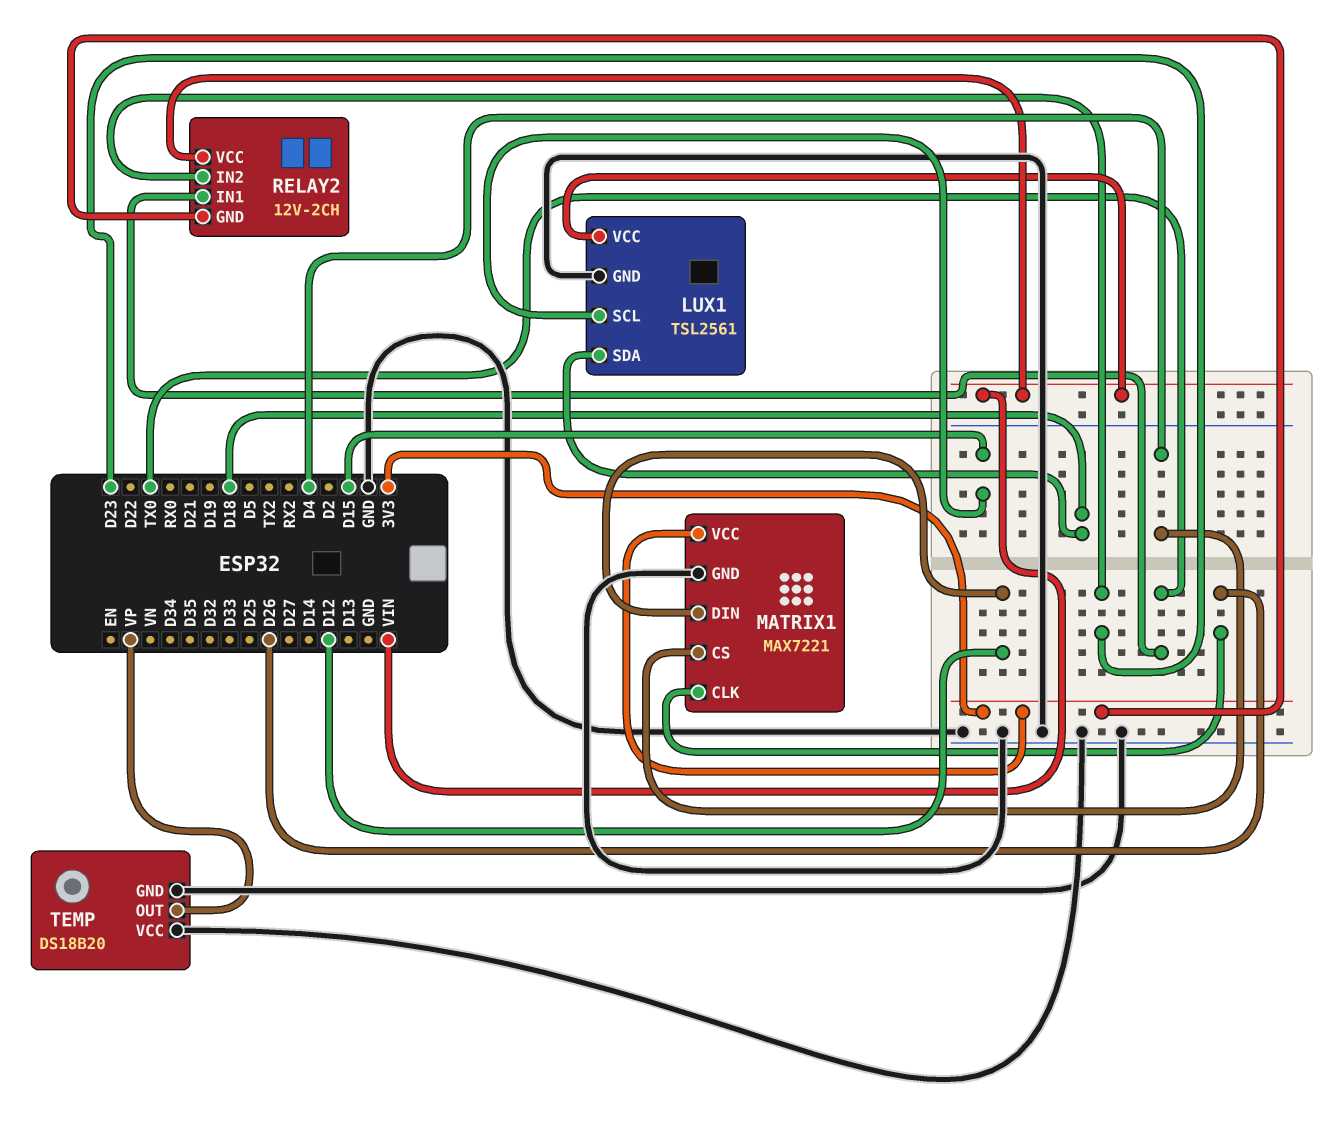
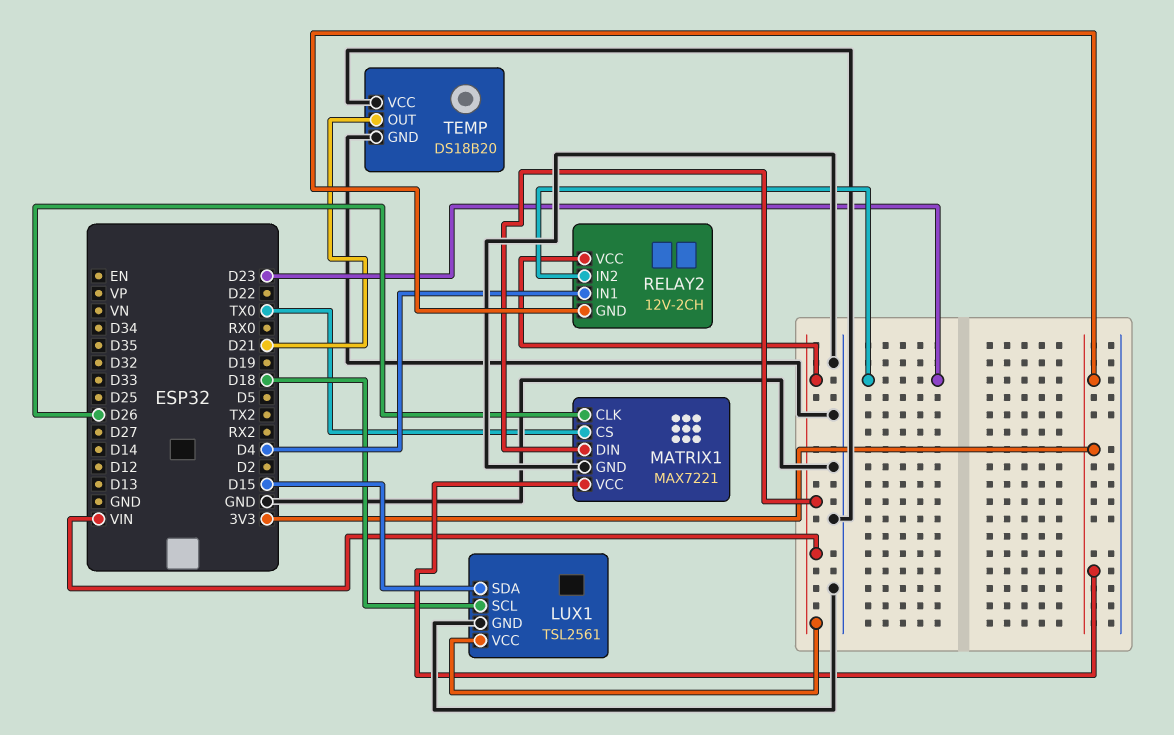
LUX1 pin SCL: D15 -> D18
LUX1 pin SDA: D18 -> D15
MATRIX1 pin CS: D4 -> TX0
MATRIX1 pin DIN: D12 -> VIN
RELAY2 pin IN1: TX0 -> D4
TEMP pin OUT: VP -> D21

